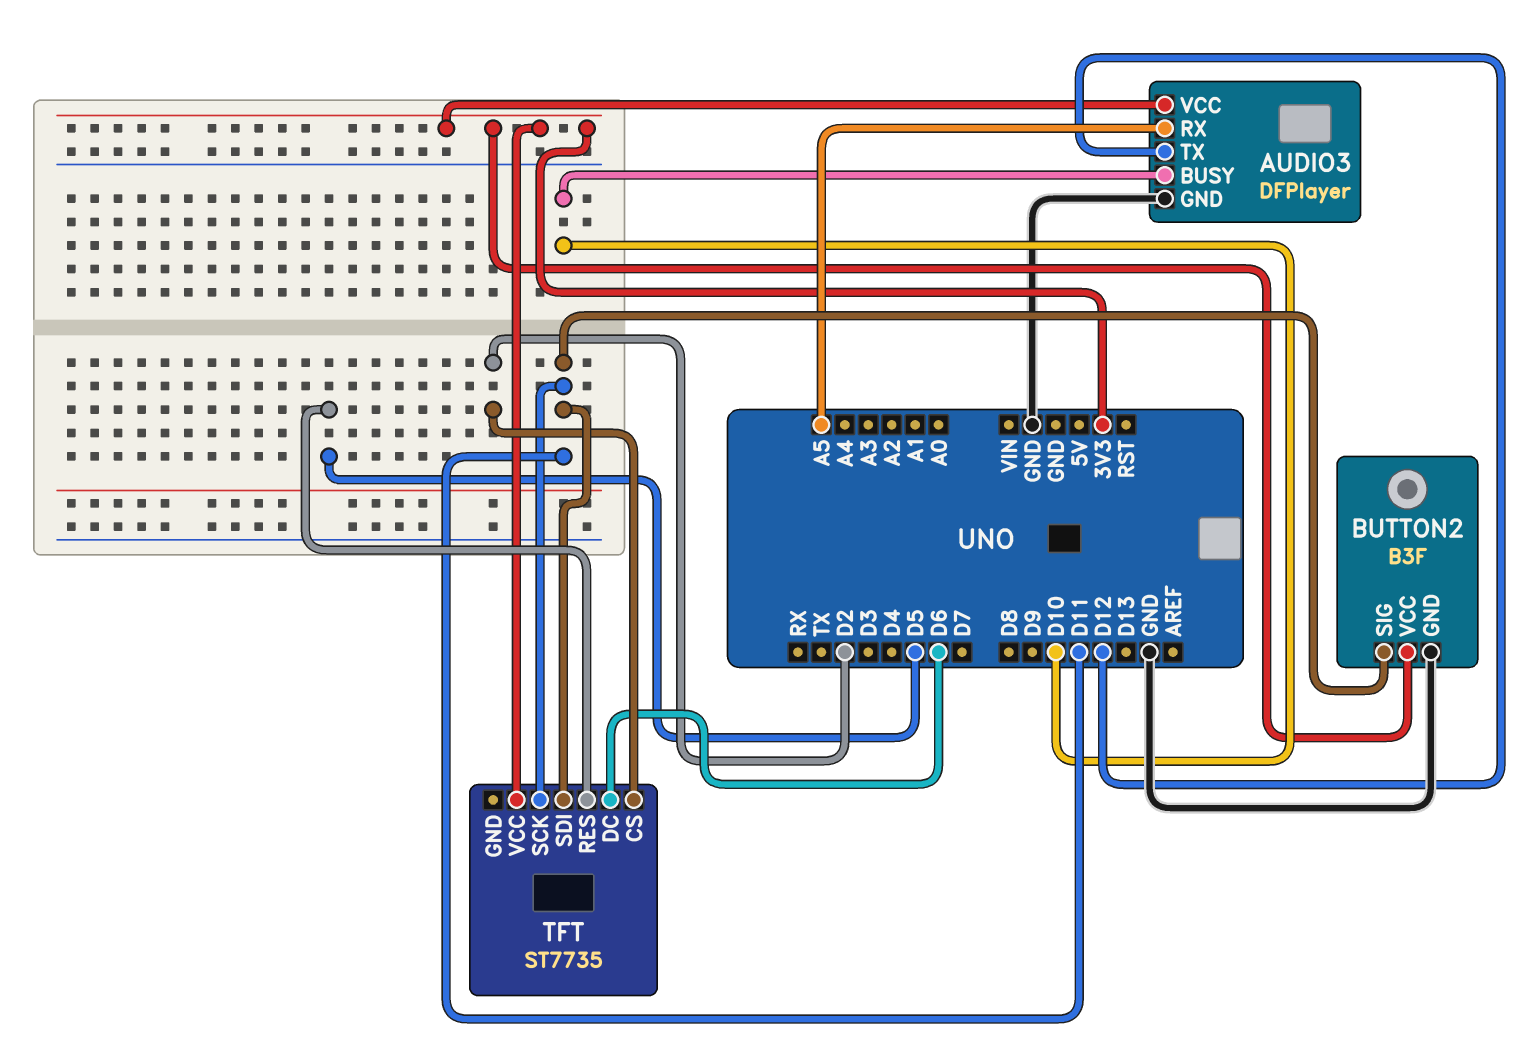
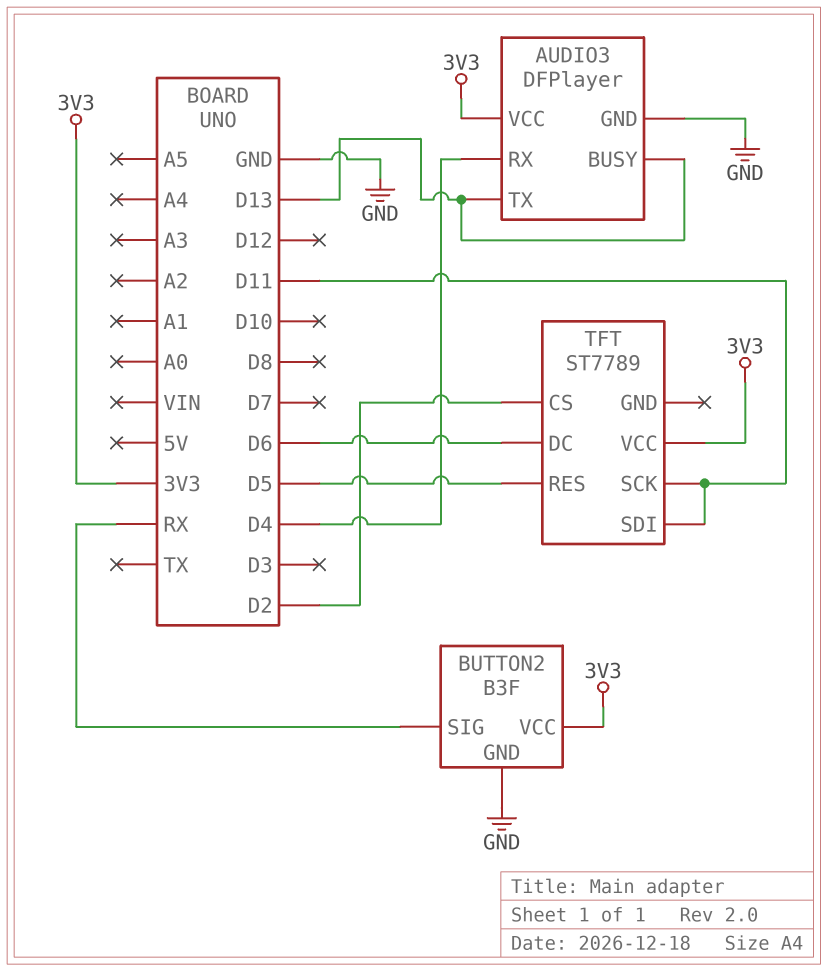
AUDIO3 pin BUSY: D10 -> D13
AUDIO3 pin RX: A5 -> D4
AUDIO3 pin TX: D12 -> D13
BUTTON2 pin SIG: D11 -> RX
TFT: ST7735 -> ST7789

